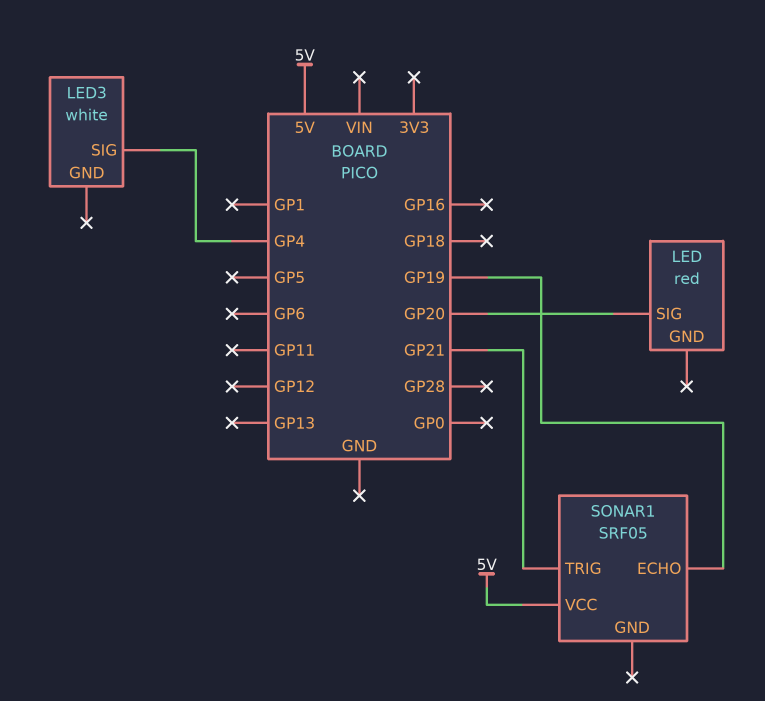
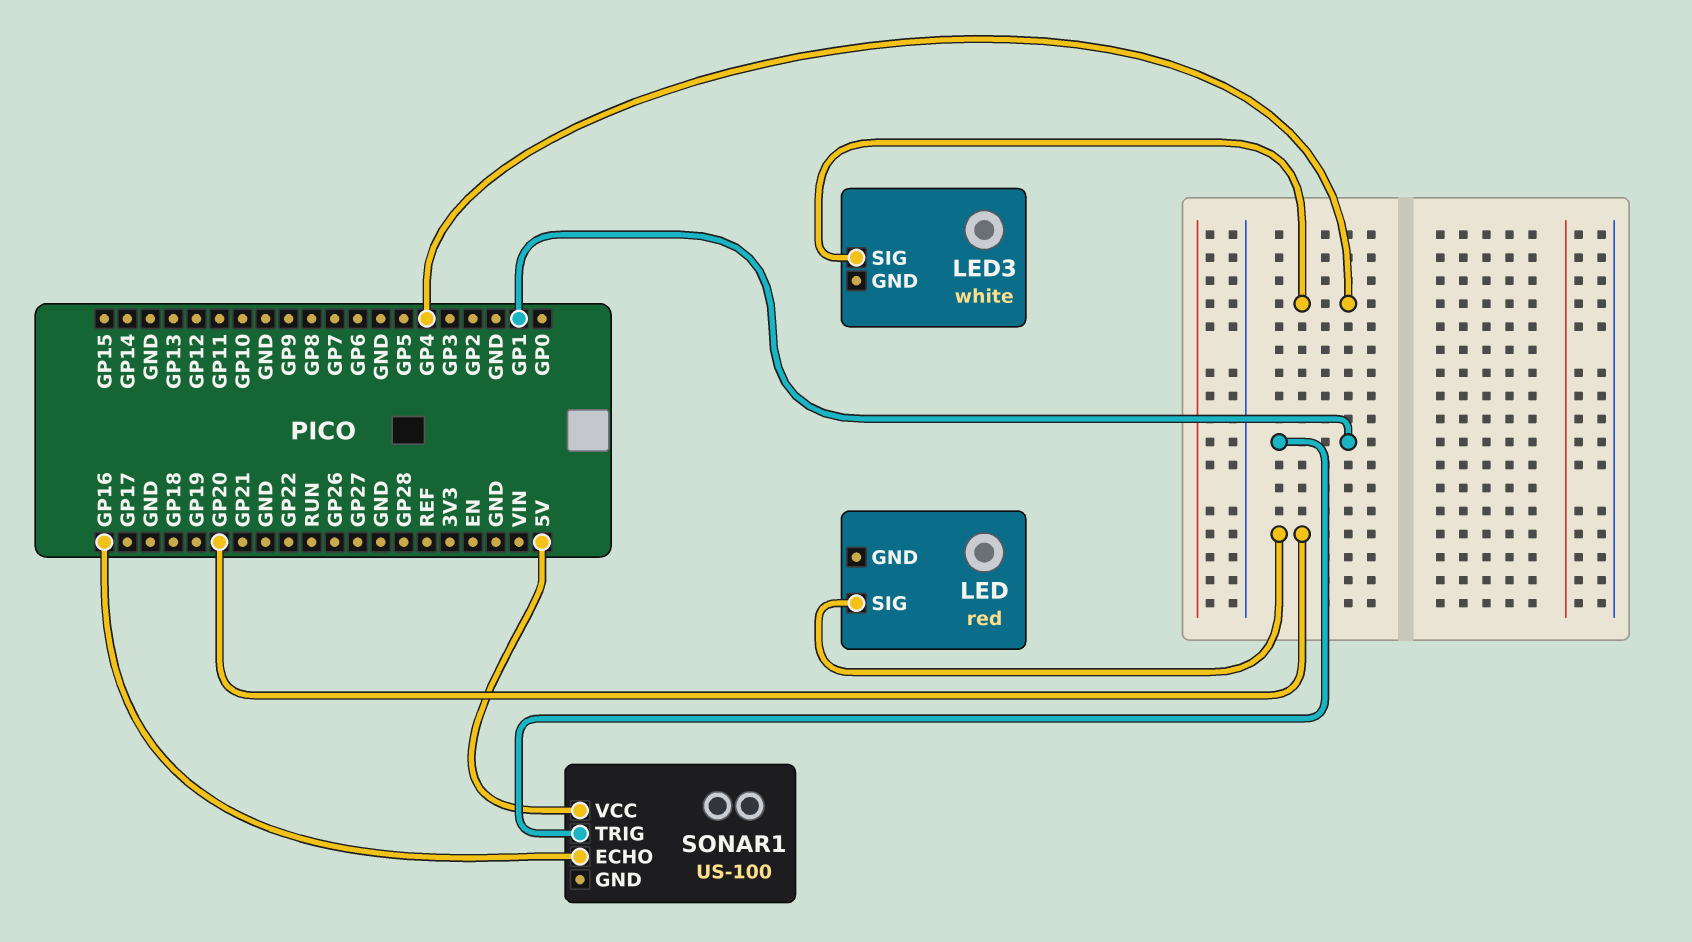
SONAR1: SRF05 -> US-100
SONAR1 pin ECHO: GP19 -> GP16
SONAR1 pin TRIG: GP21 -> GP1

